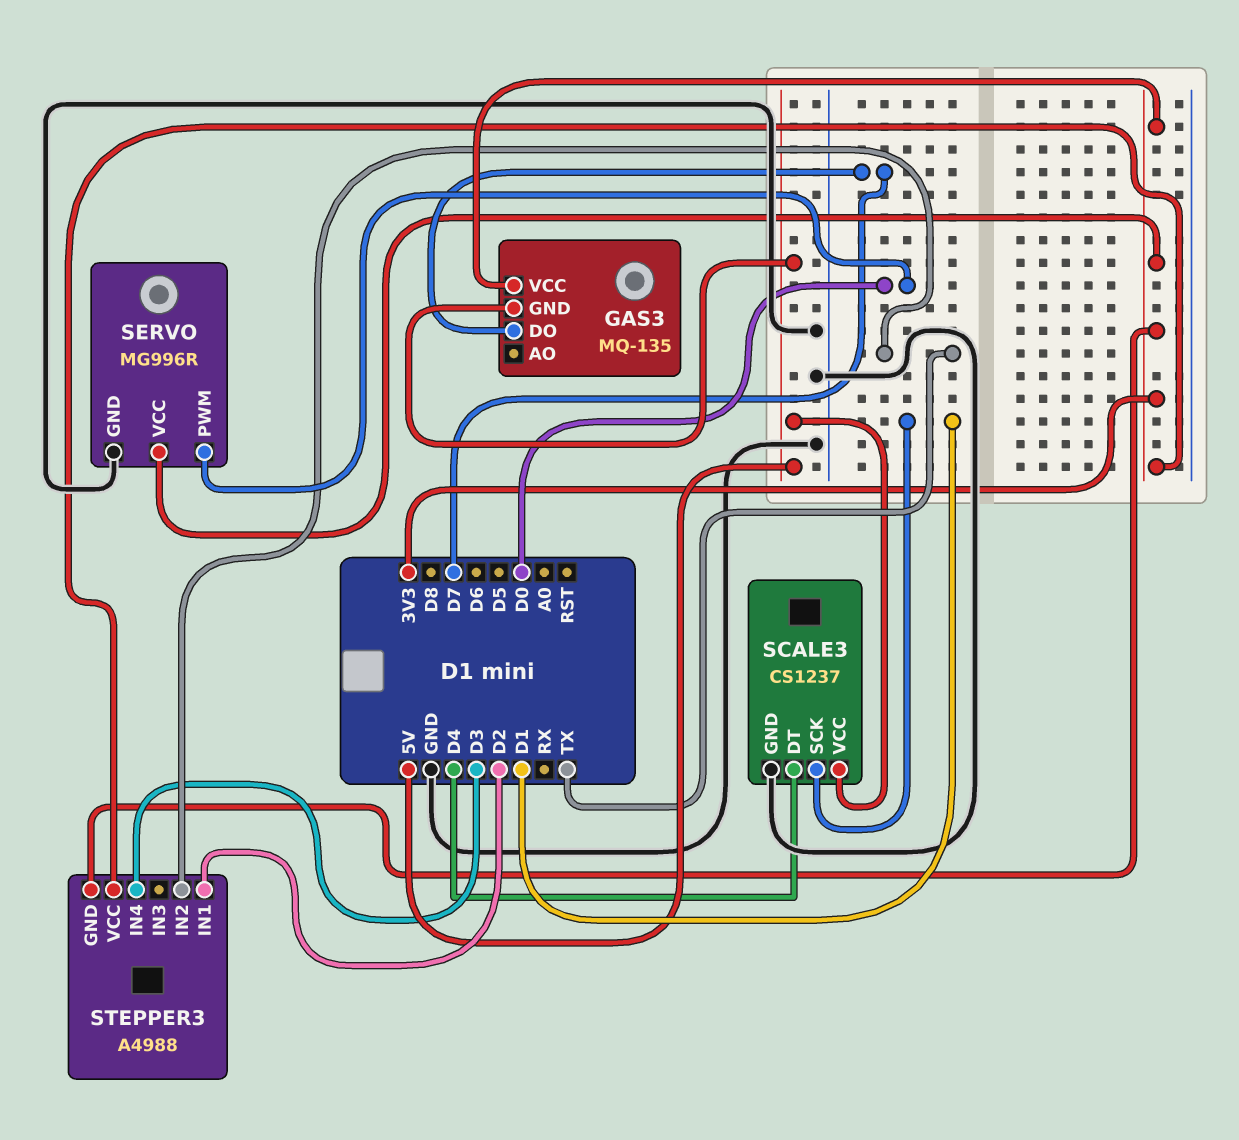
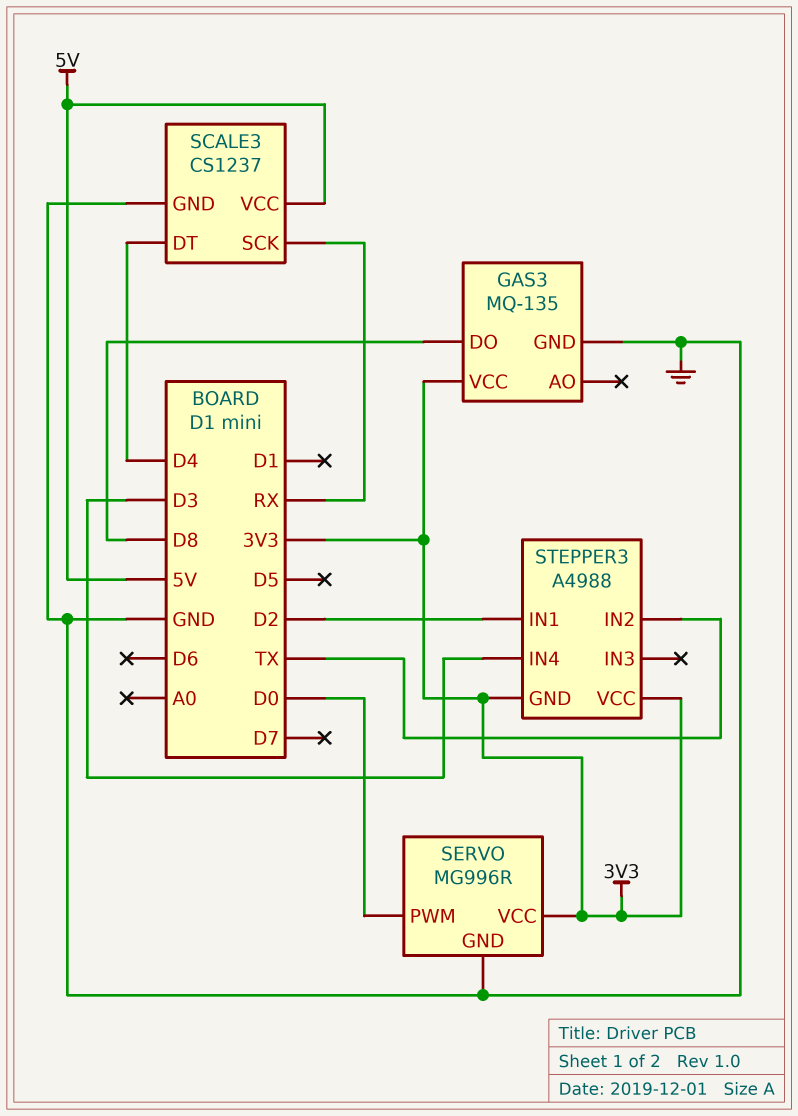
GAS3 pin DO: D7 -> D8
GAS3 pin GND: 5V -> GND
SCALE3 pin SCK: D1 -> RX

